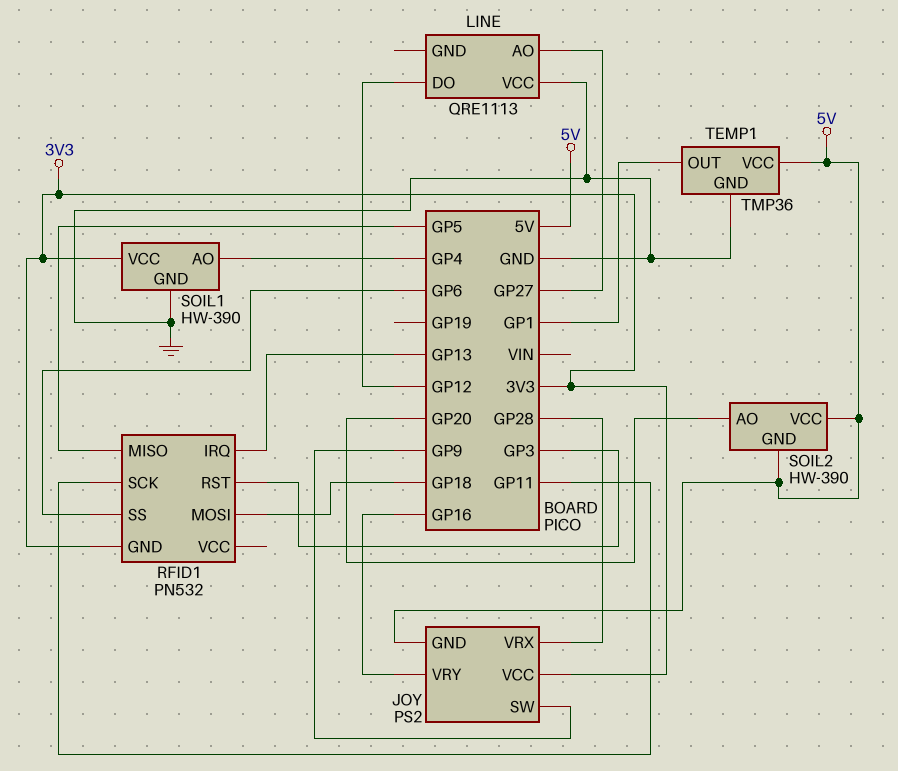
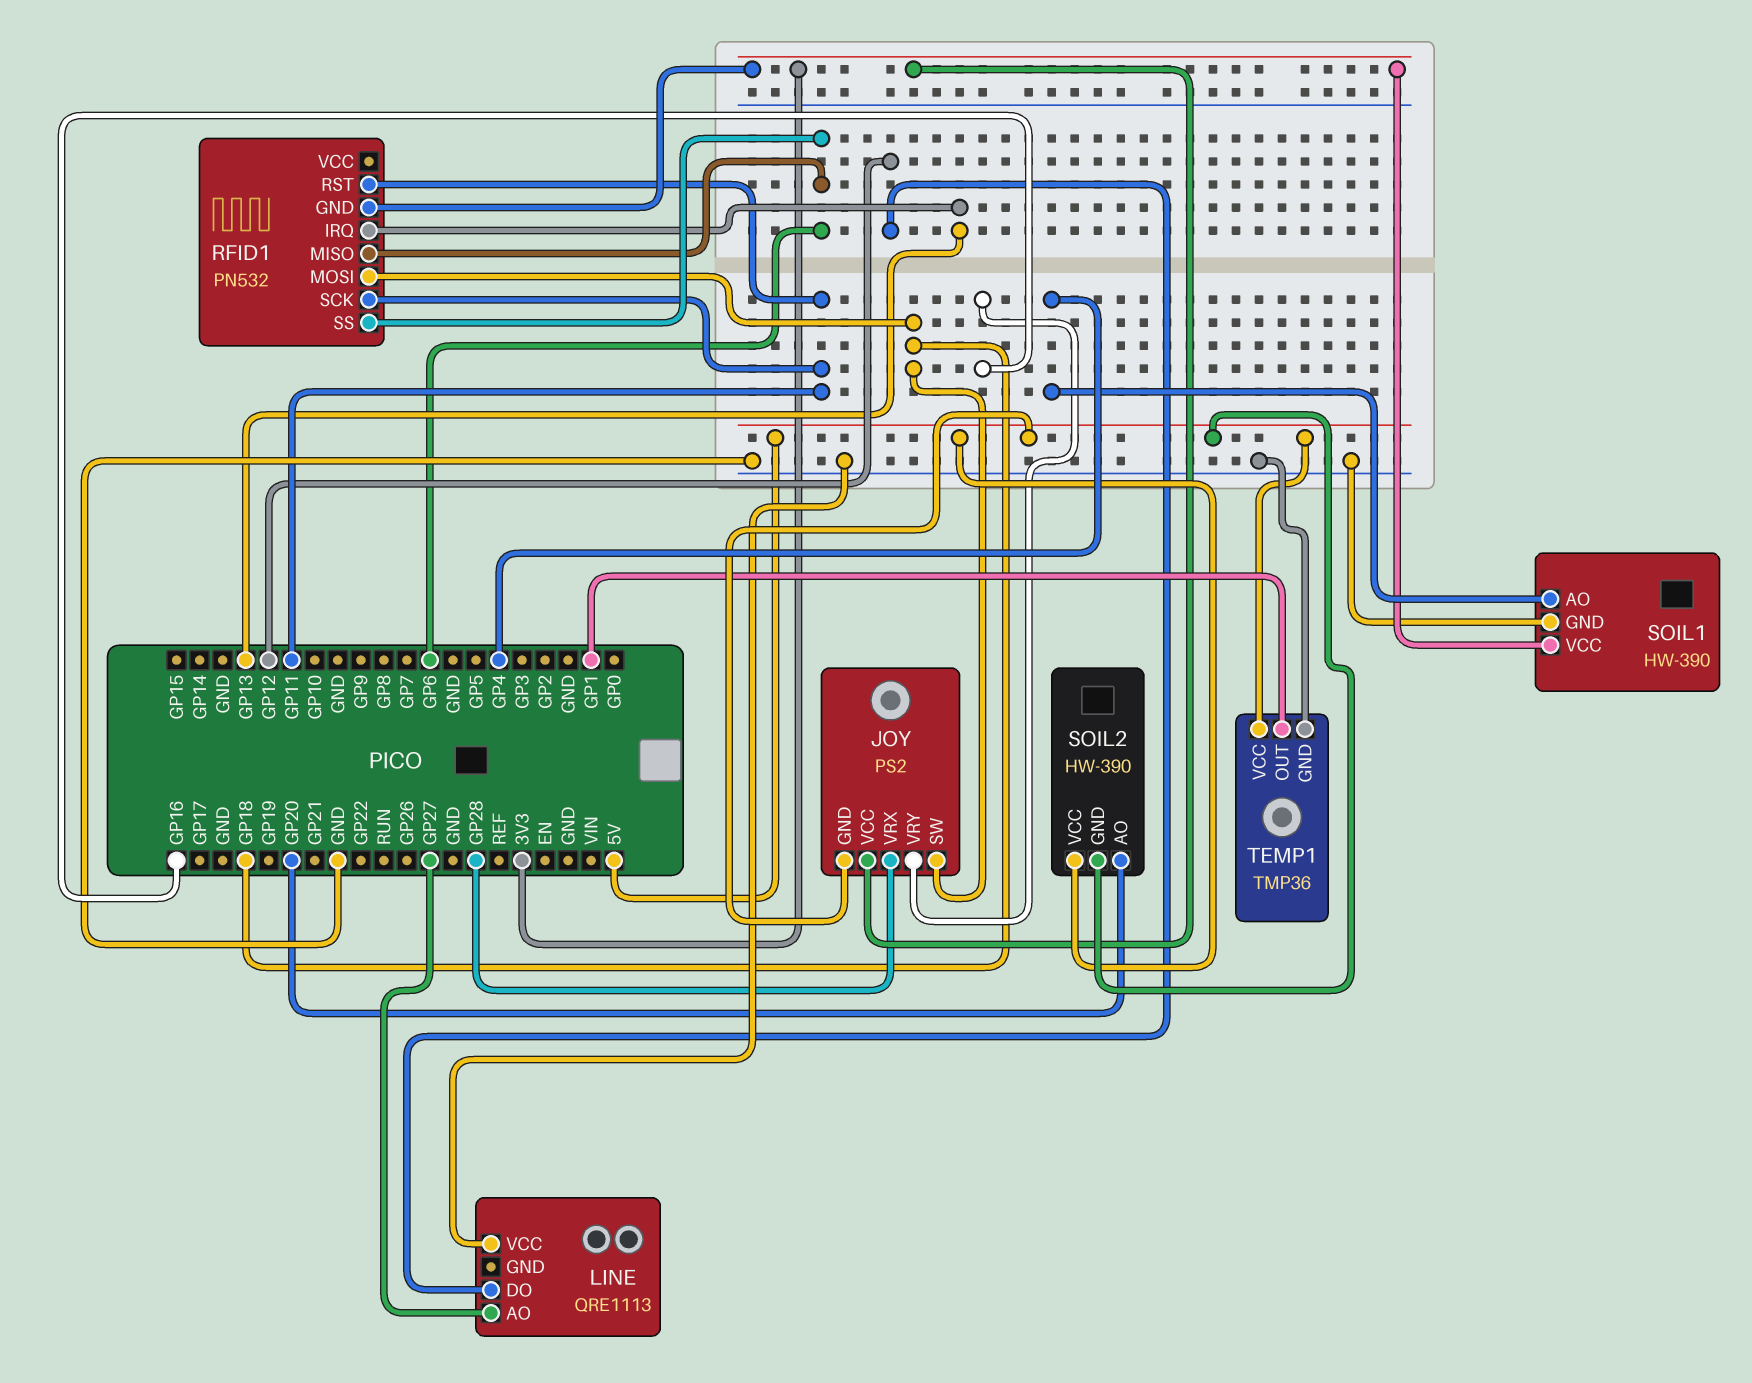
JOY pin SW: GP9 -> GP18
RFID1 pin MISO: GP5 -> GP6
RFID1 pin RST: GP3 -> GP11

